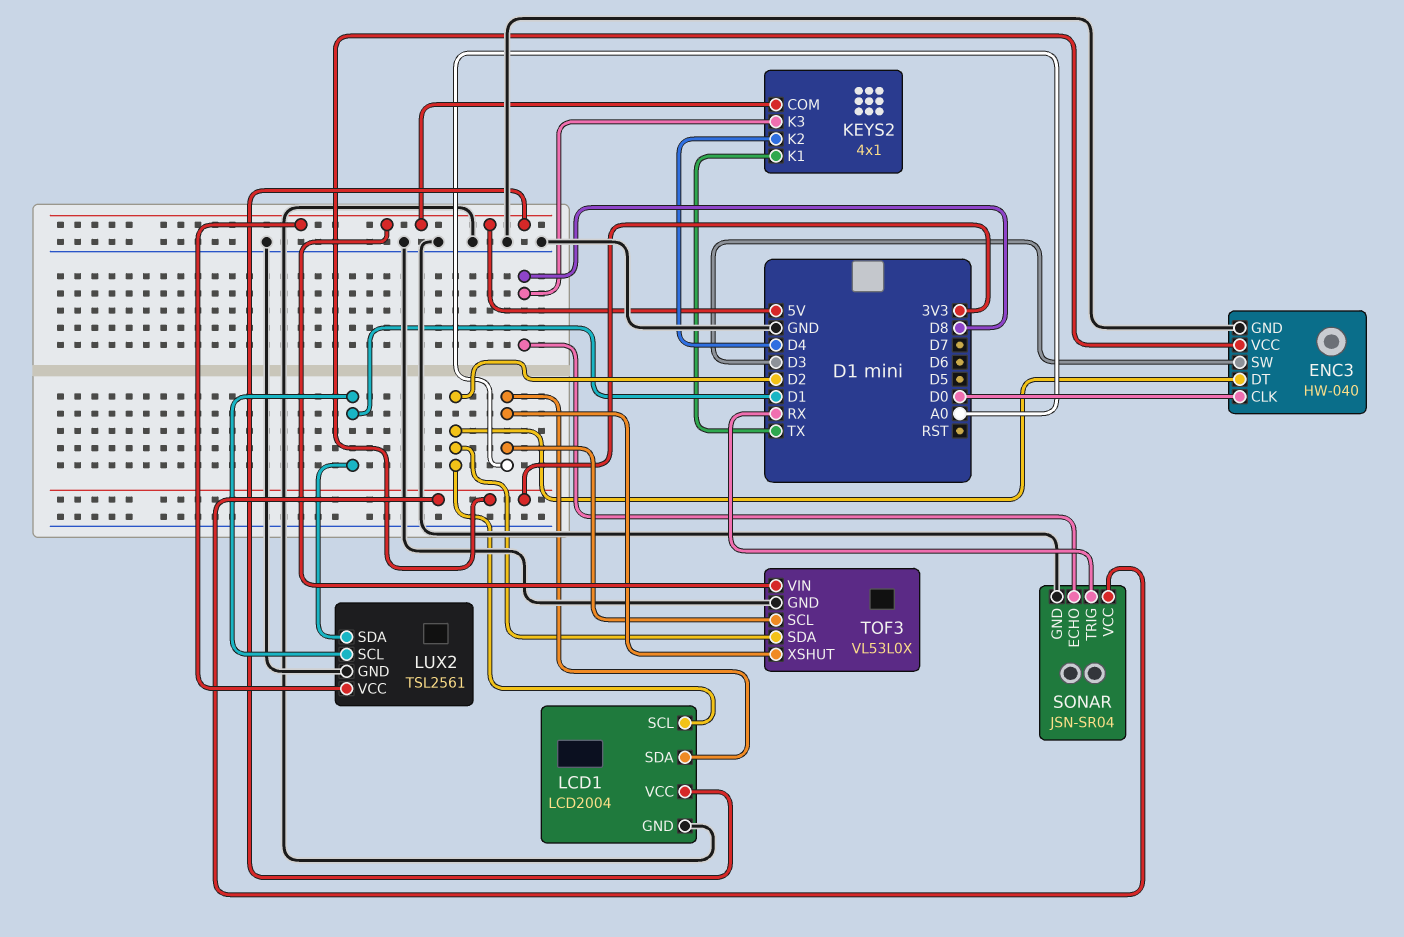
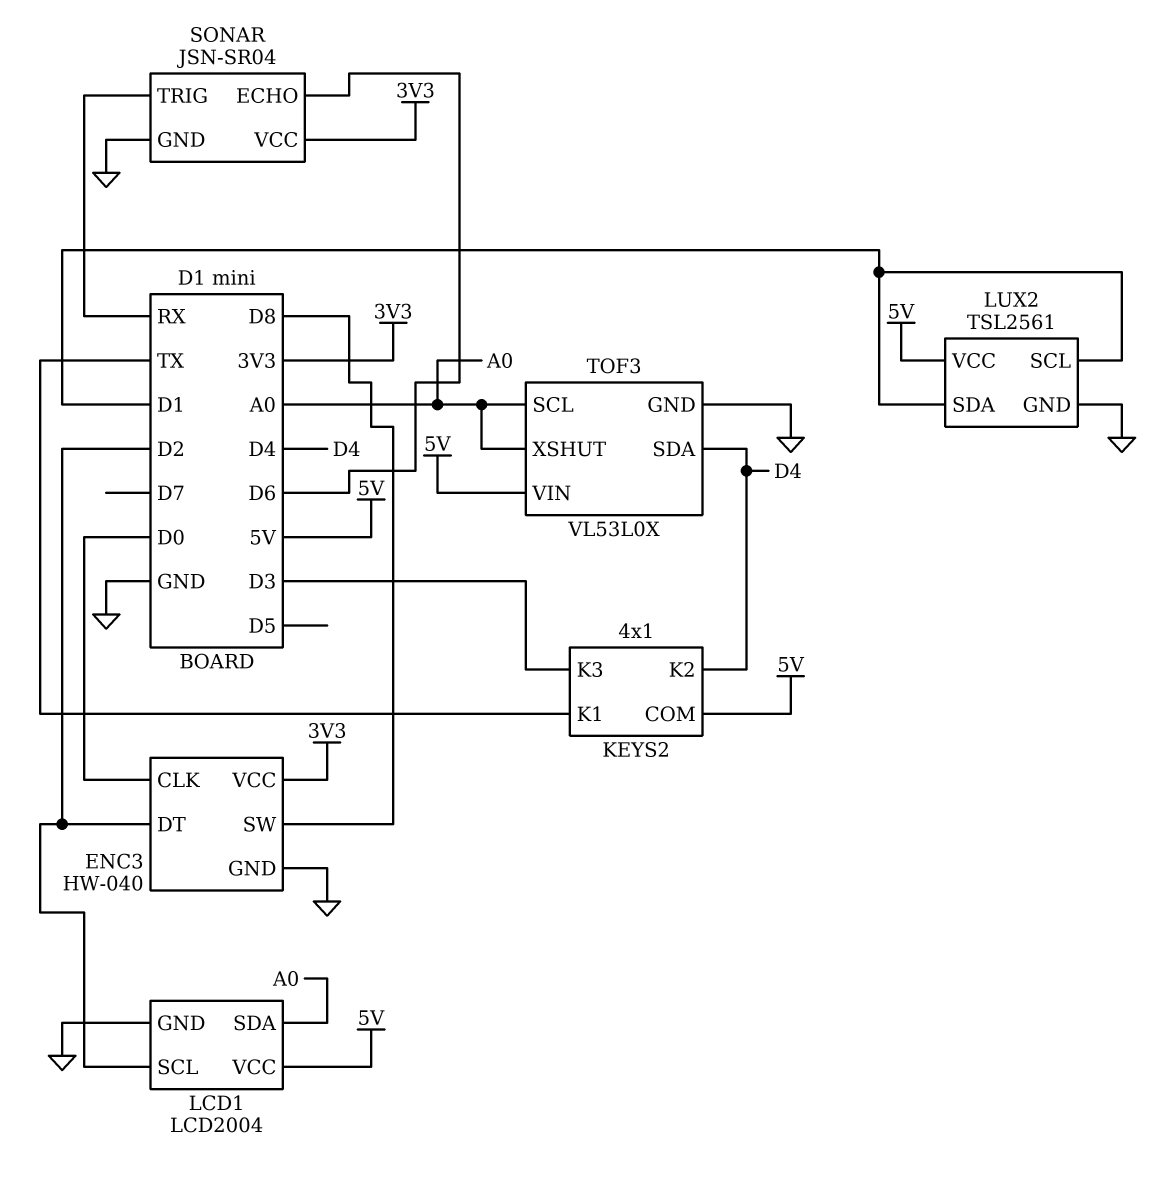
ENC3 pin SW: D3 -> D8
KEYS2 pin K3: D8 -> D3
SONAR pin ECHO: D8 -> D6
TOF3 pin SDA: D2 -> D4

